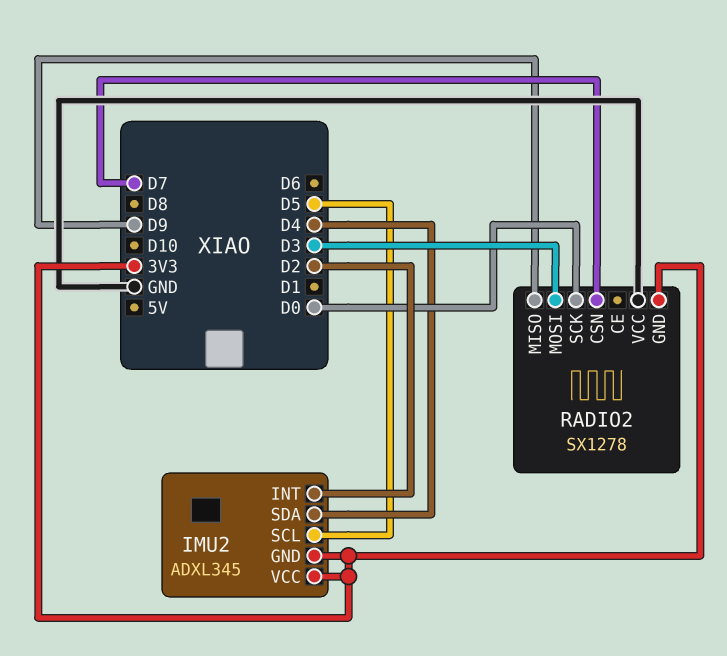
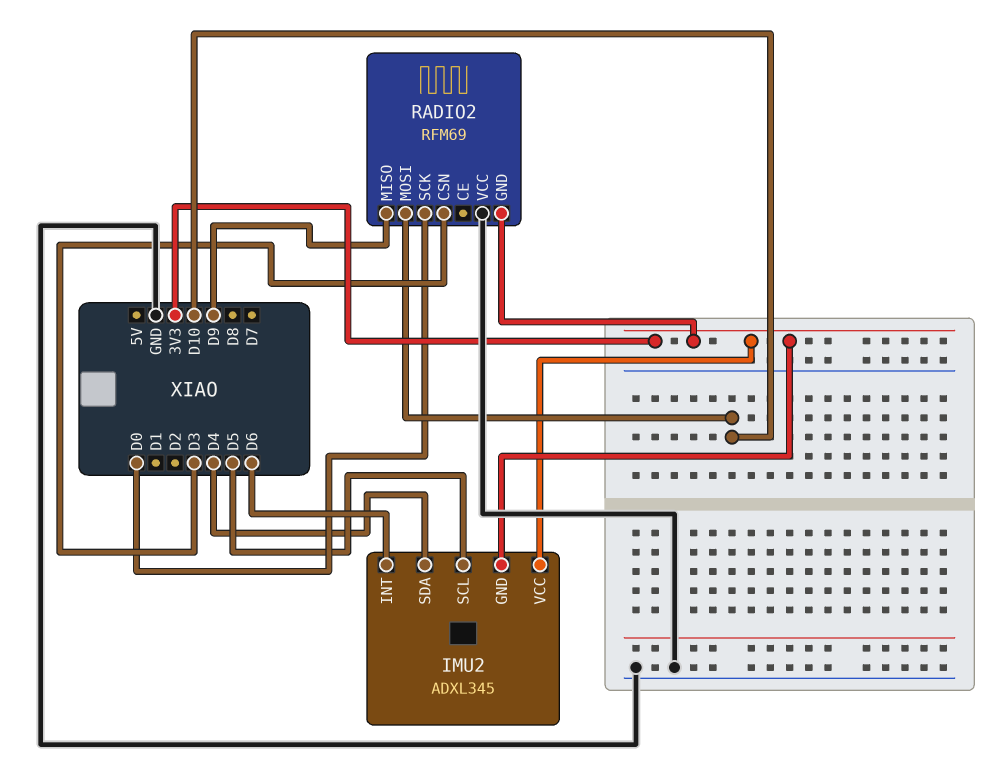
IMU2 pin INT: D2 -> D6
RADIO2: SX1278 -> RFM69
RADIO2 pin CSN: D7 -> D3
RADIO2 pin MOSI: D3 -> D10

